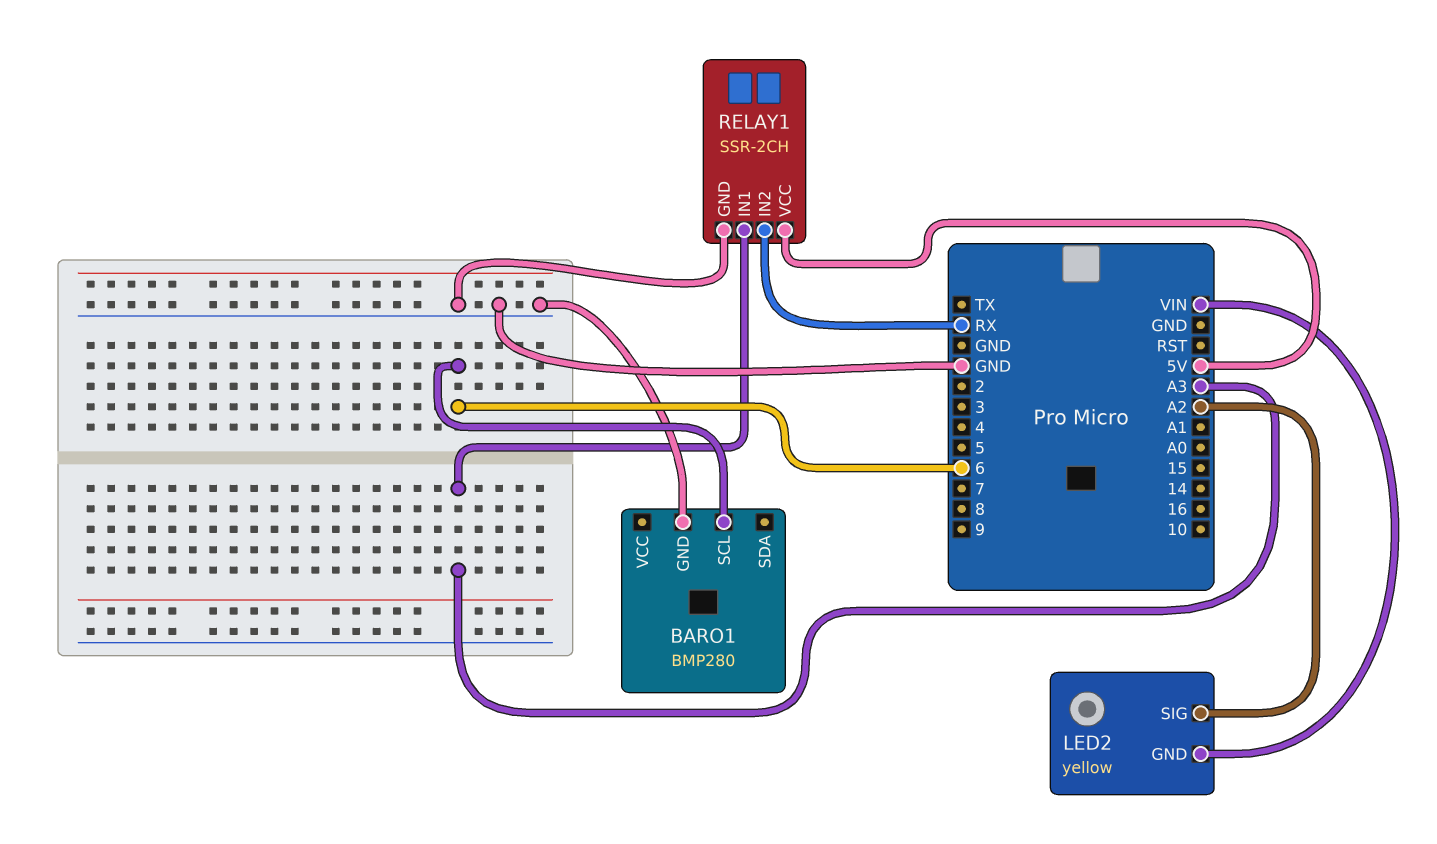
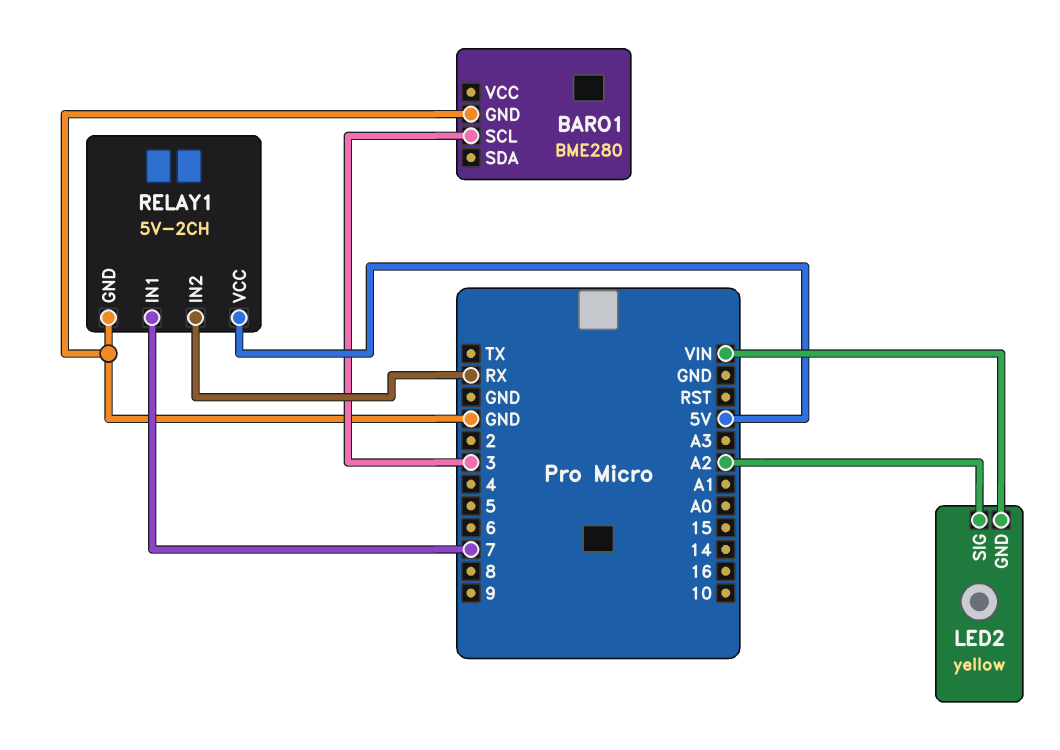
BARO1: BMP280 -> BME280
BARO1 pin SCL: 6 -> 3
RELAY1: SSR-2CH -> 5V-2CH
RELAY1 pin IN1: A3 -> 7

